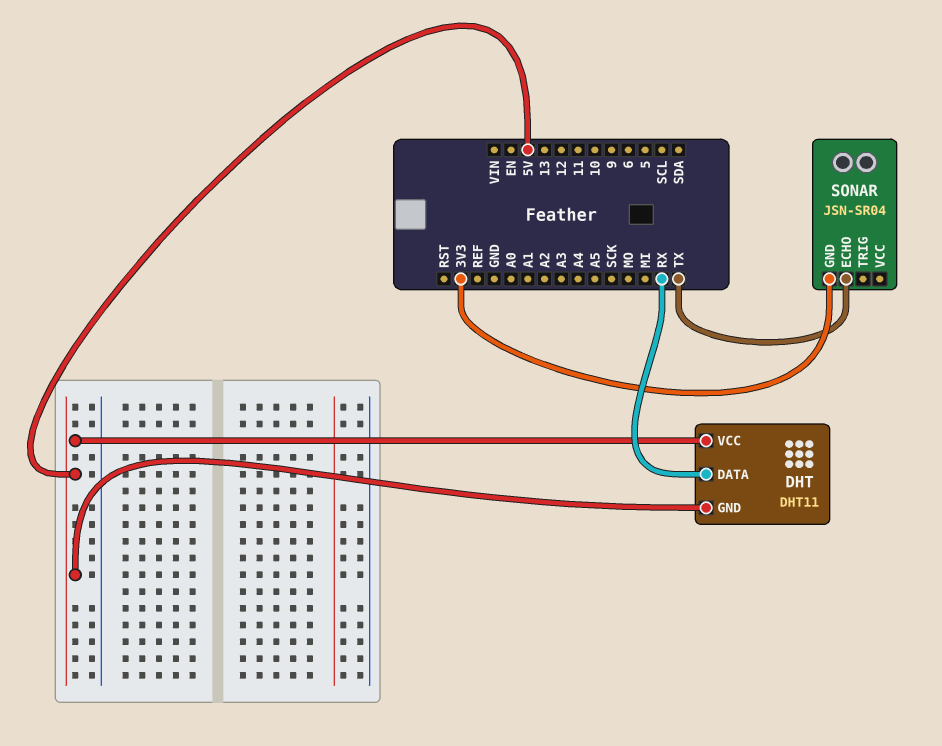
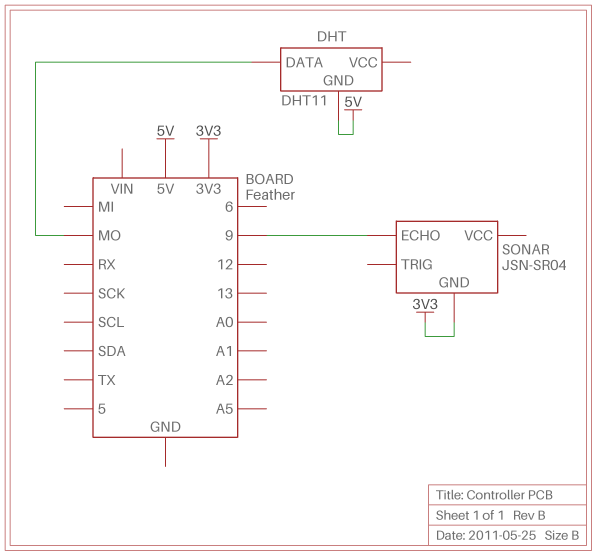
DHT pin DATA: RX -> MO
DHT pin VCC: 5V -> none
SONAR pin ECHO: TX -> 9

